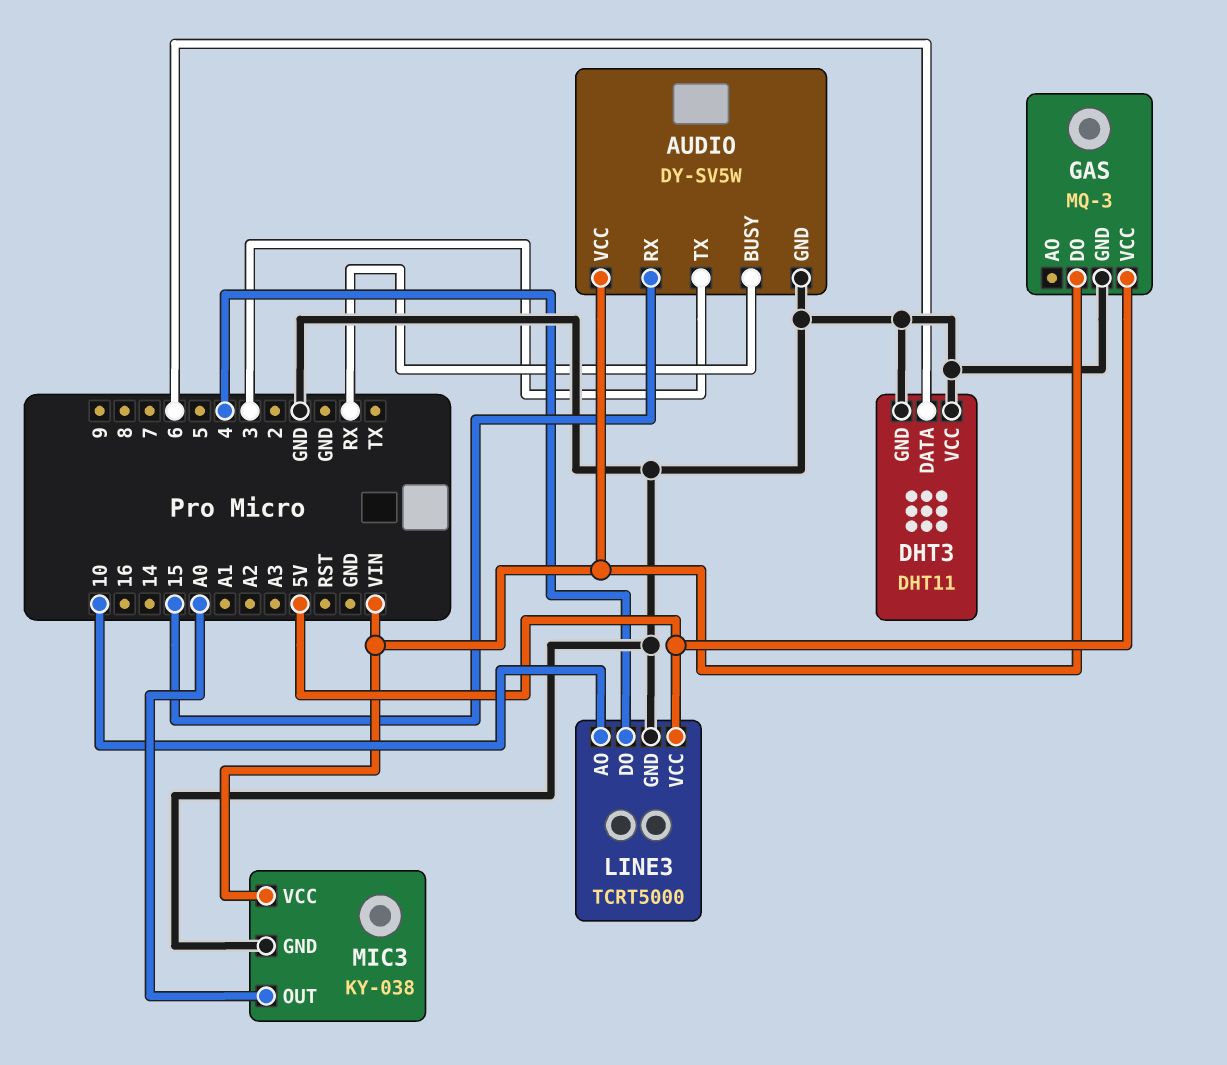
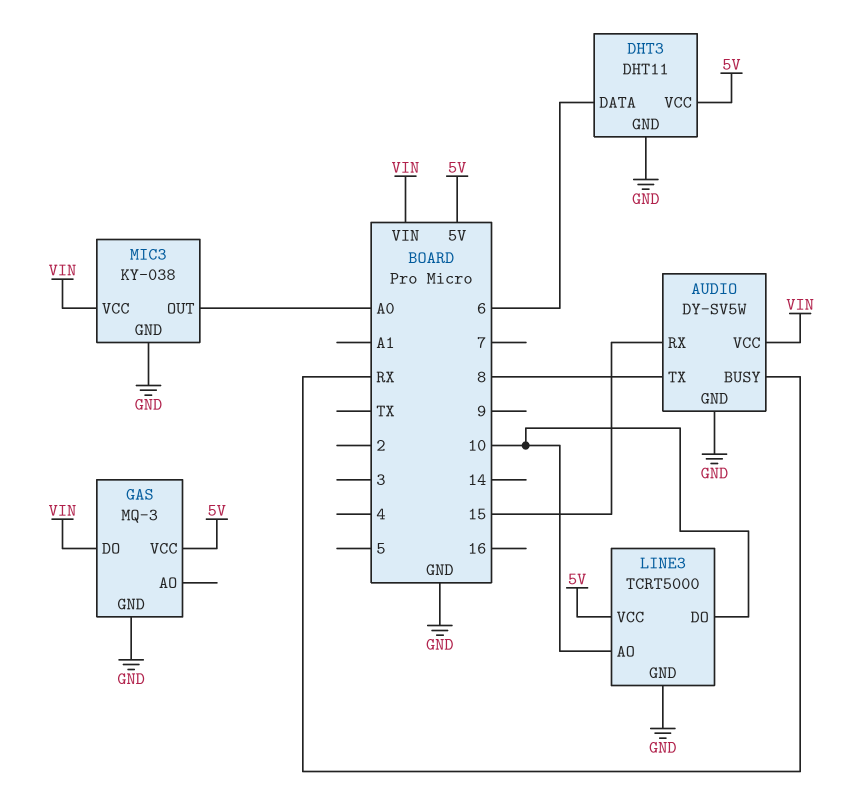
AUDIO pin TX: 3 -> 8
DHT3 pin VCC: GND -> 5V
LINE3 pin DO: 4 -> 10

